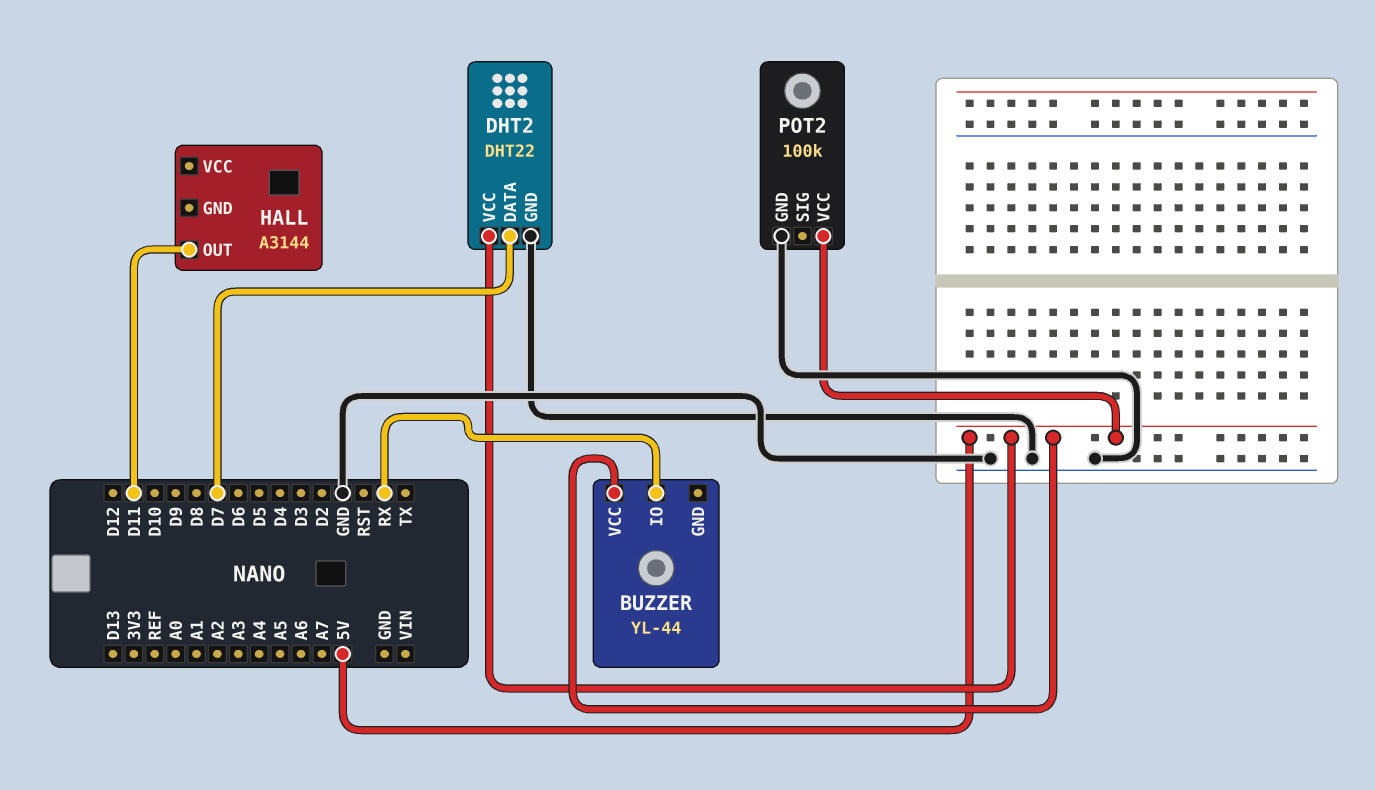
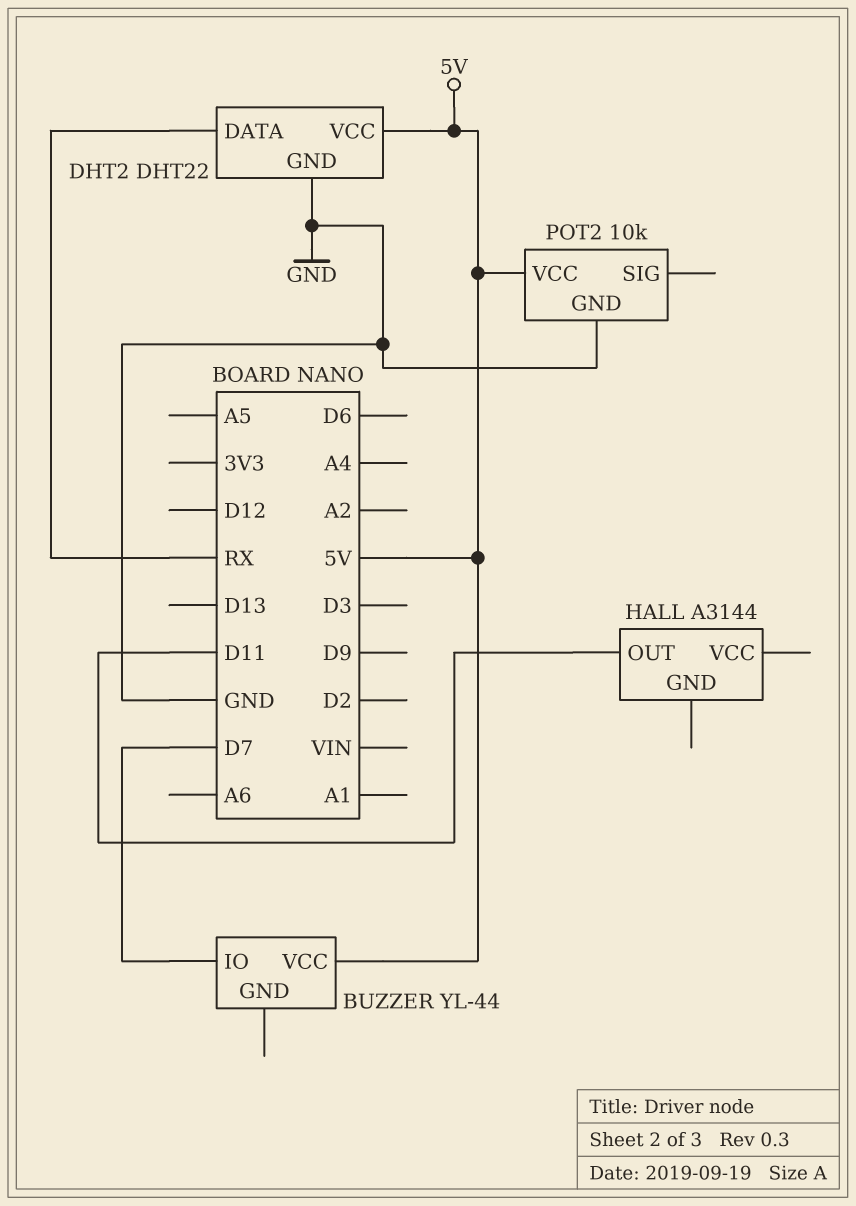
BUZZER pin IO: RX -> D7
DHT2 pin DATA: D7 -> RX
POT2: 100k -> 10k

